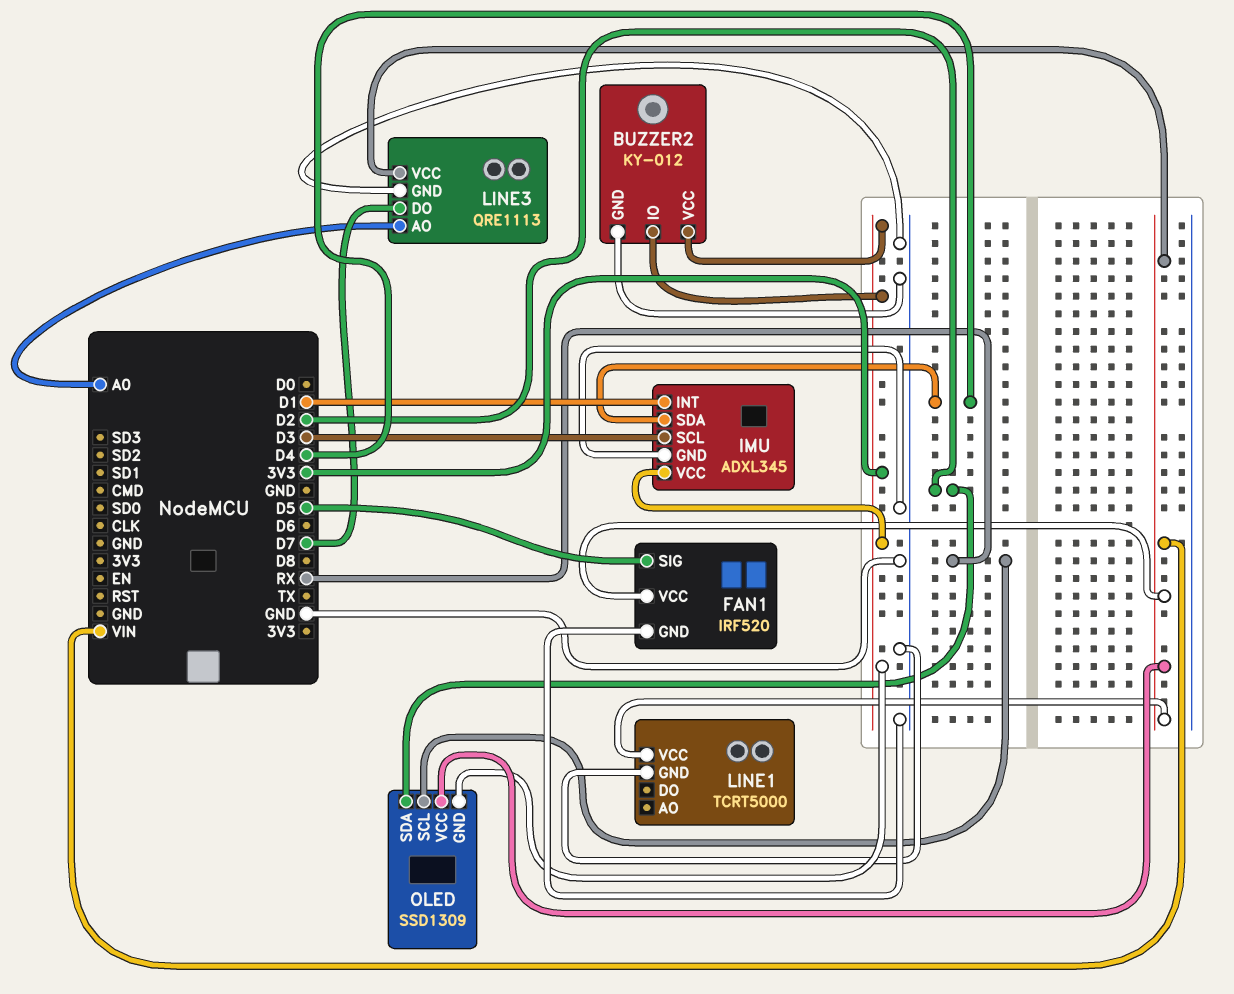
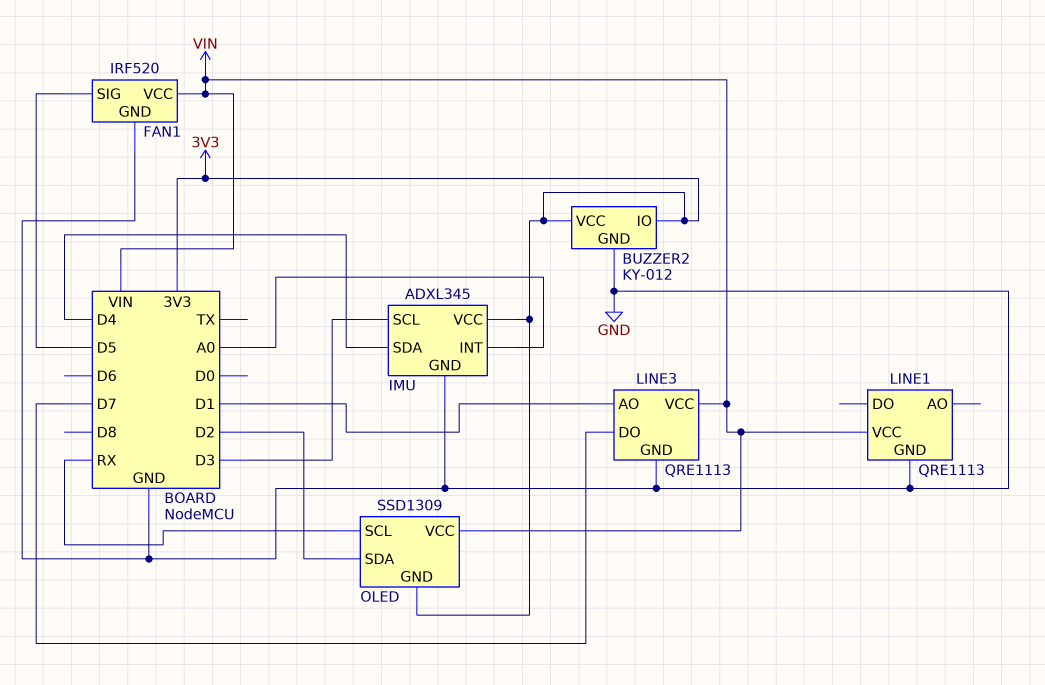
IMU pin INT: D1 -> A0
LINE1: TCRT5000 -> QRE1113
LINE3 pin AO: A0 -> D1

